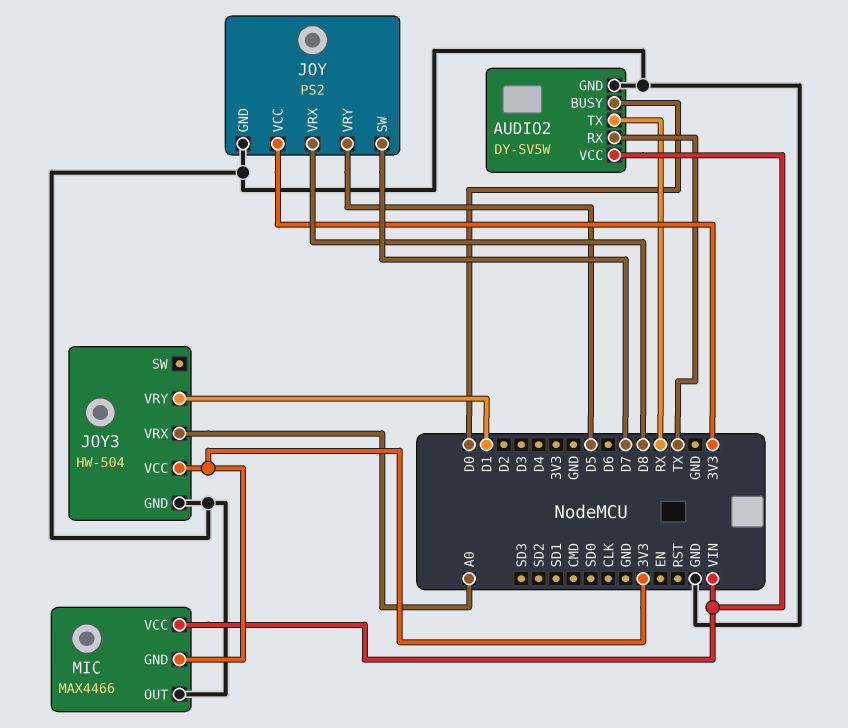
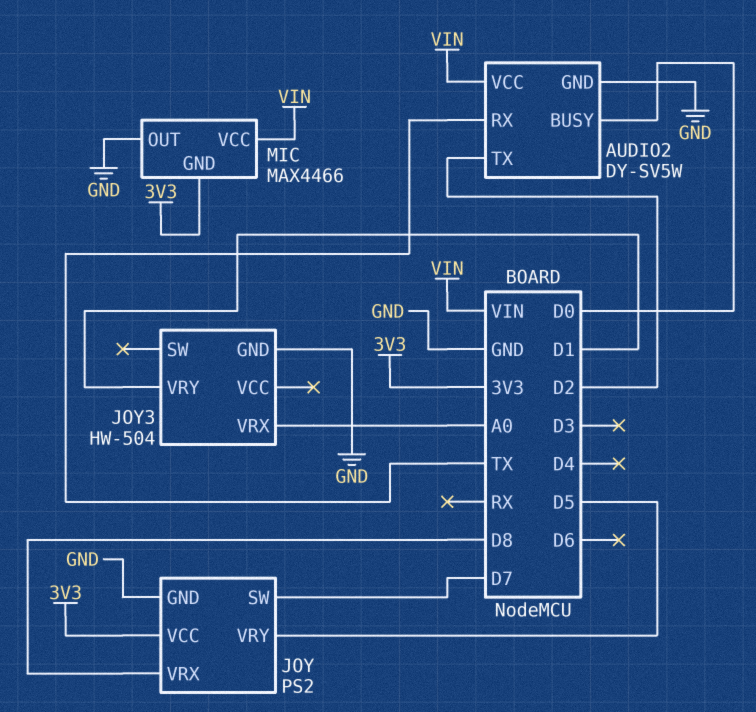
AUDIO2 pin TX: RX -> D2
JOY3 pin VCC: 3V3 -> none

